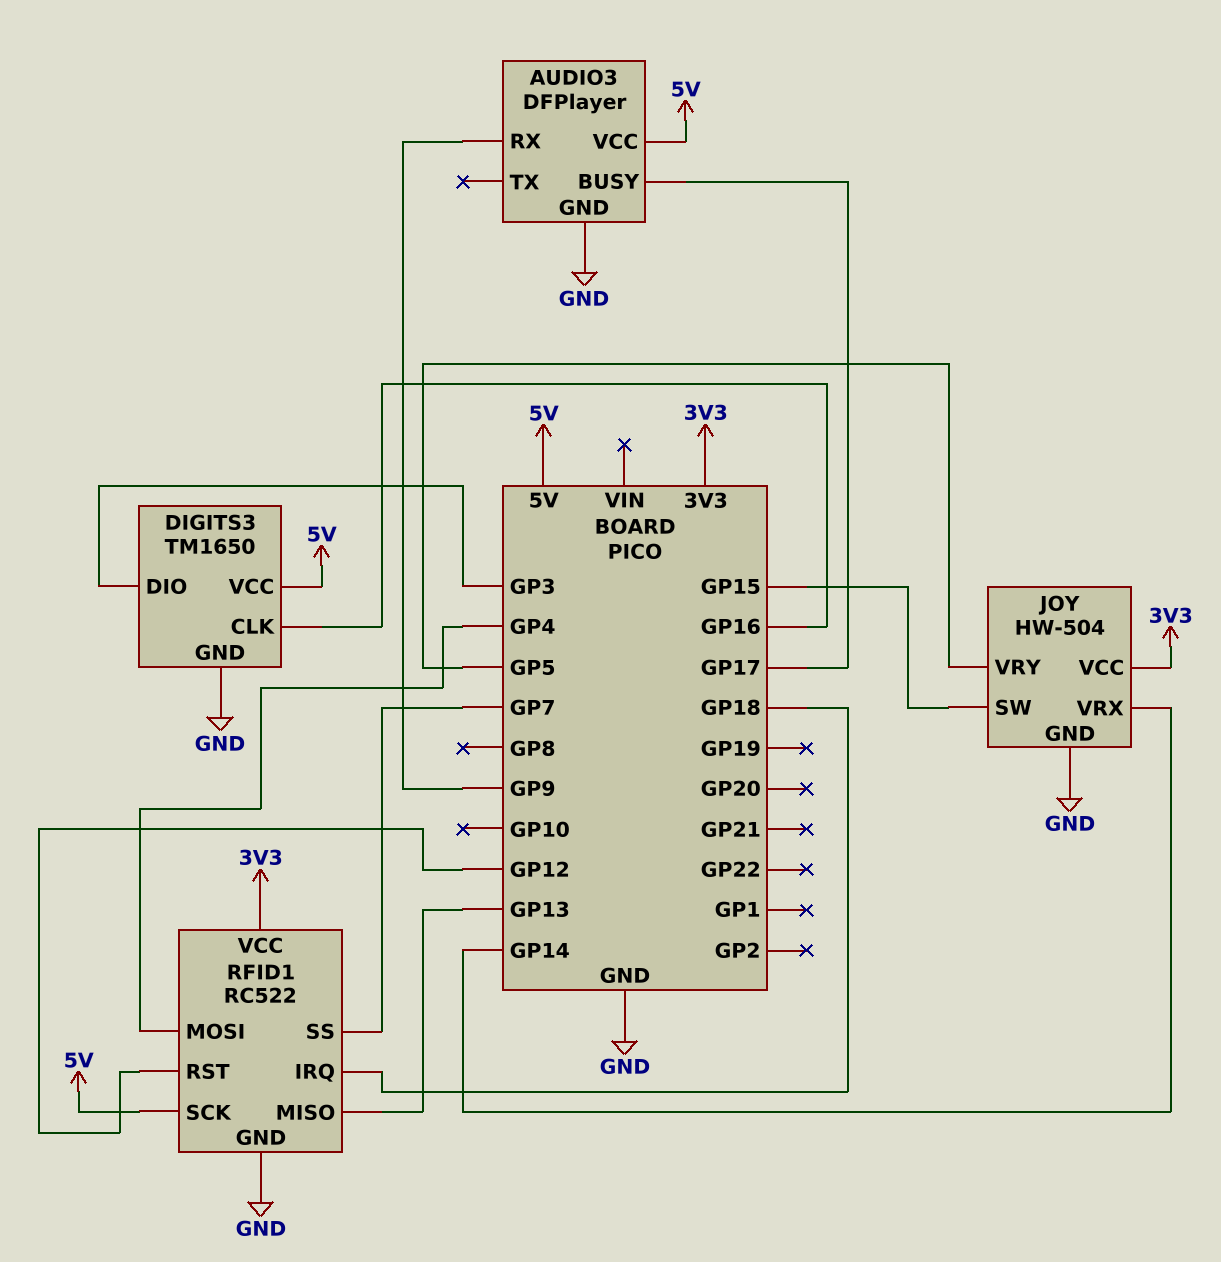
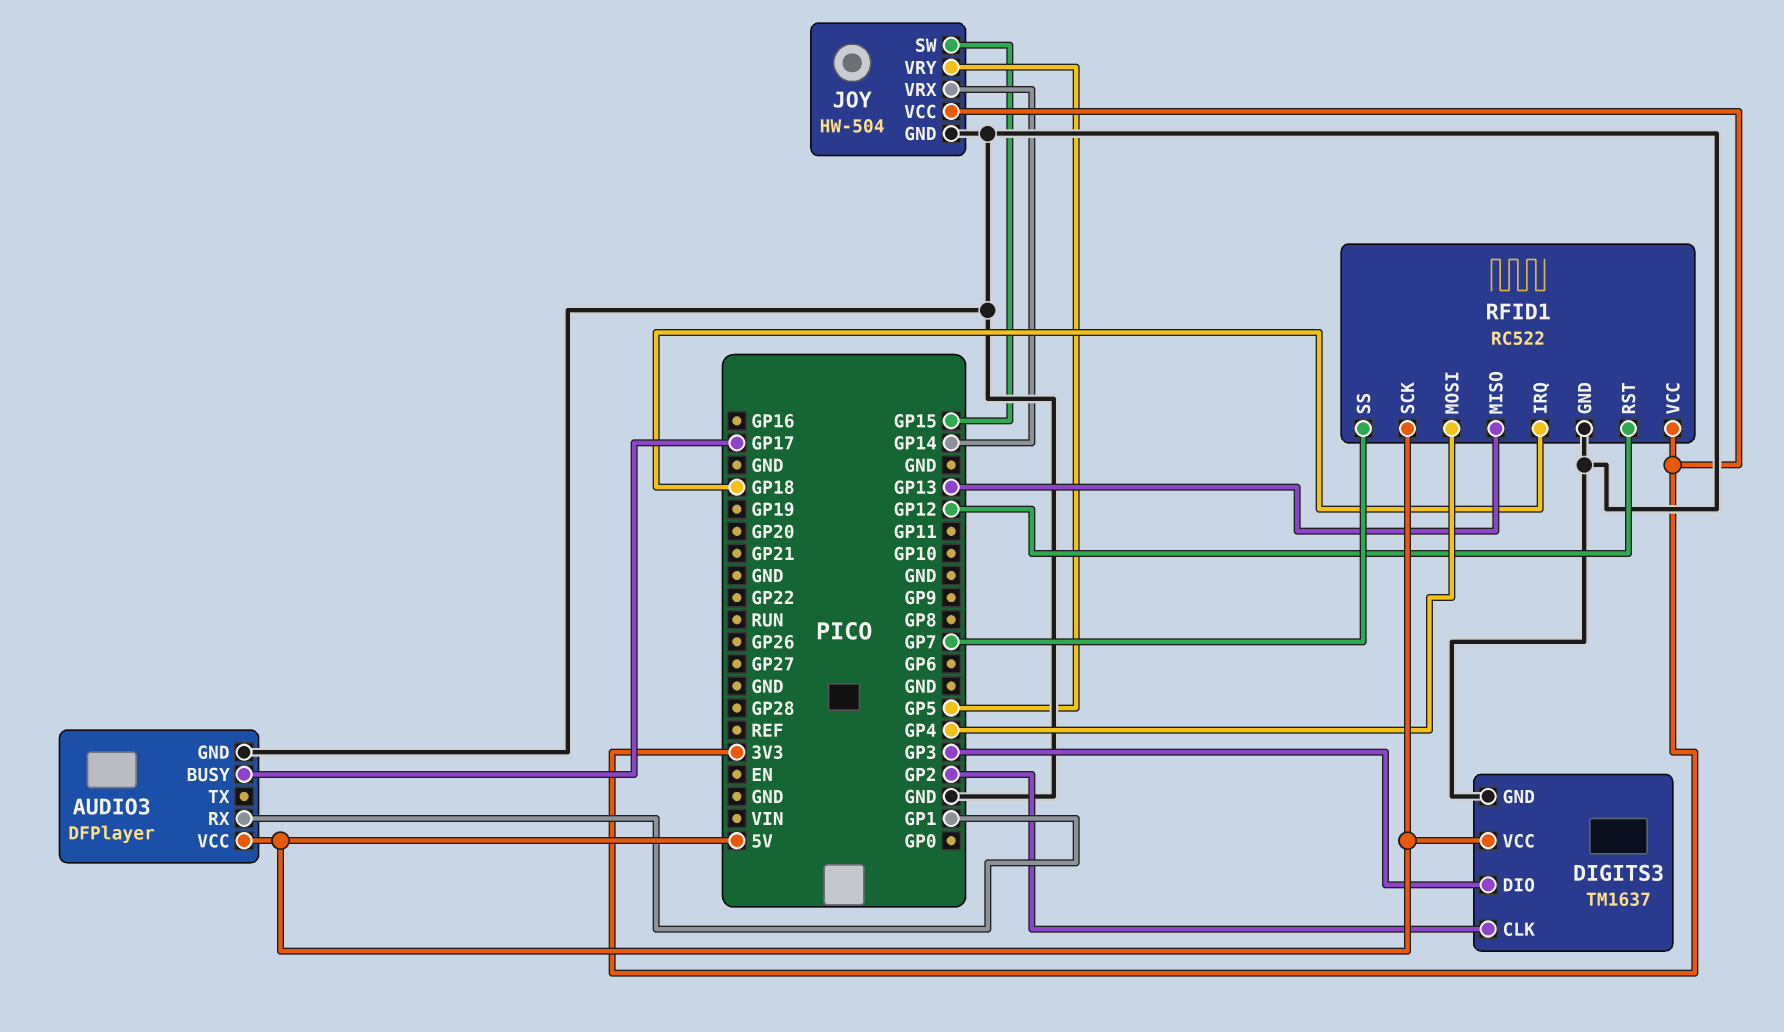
AUDIO3 pin RX: GP9 -> GP1
DIGITS3: TM1650 -> TM1637
DIGITS3 pin CLK: GP16 -> GP2

